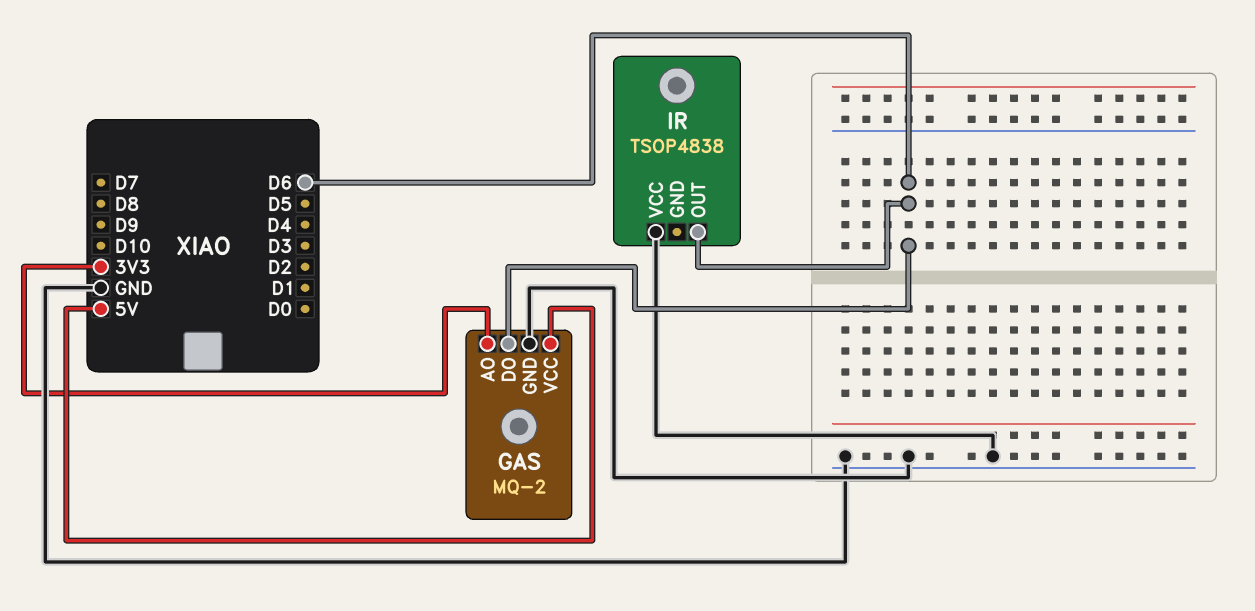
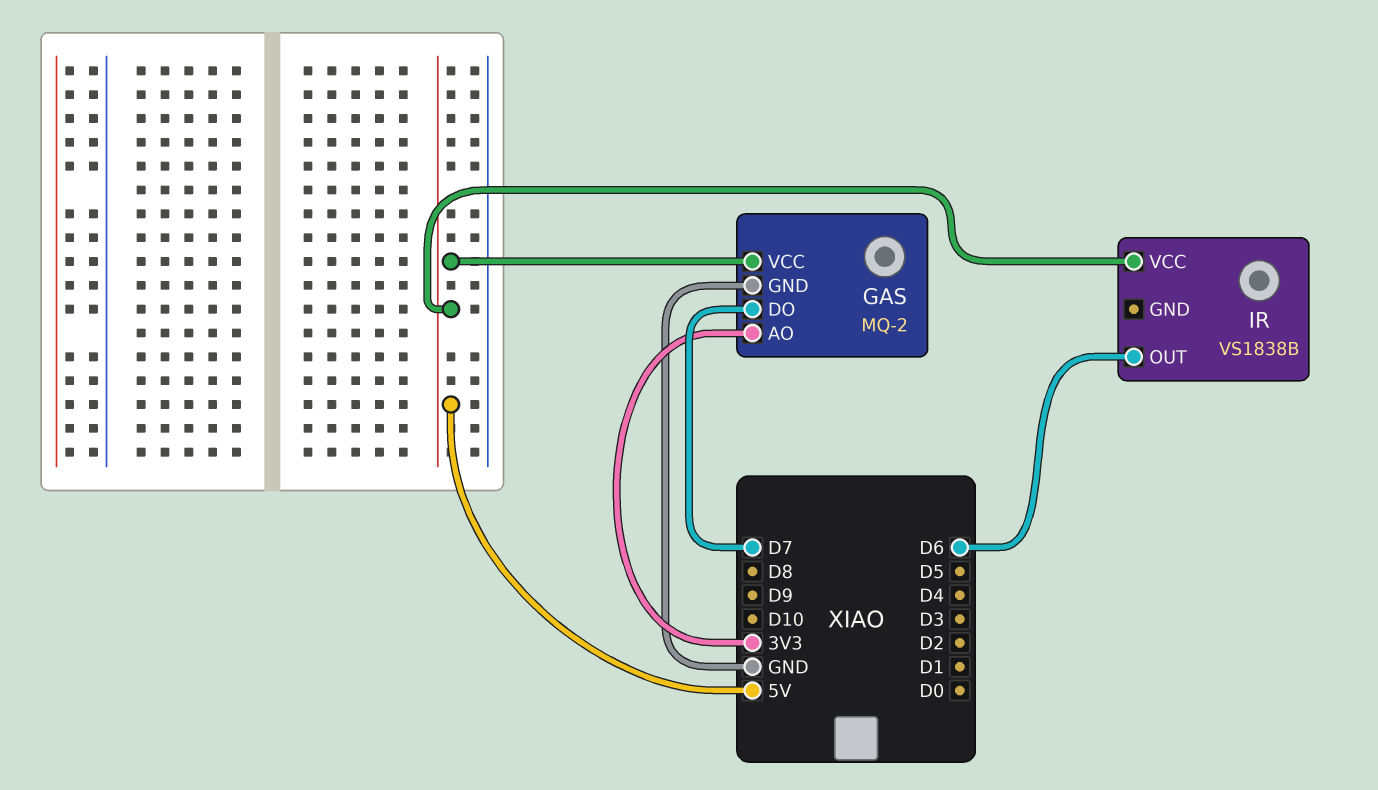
GAS pin DO: D6 -> D7
IR: TSOP4838 -> VS1838B
IR pin VCC: GND -> 5V

